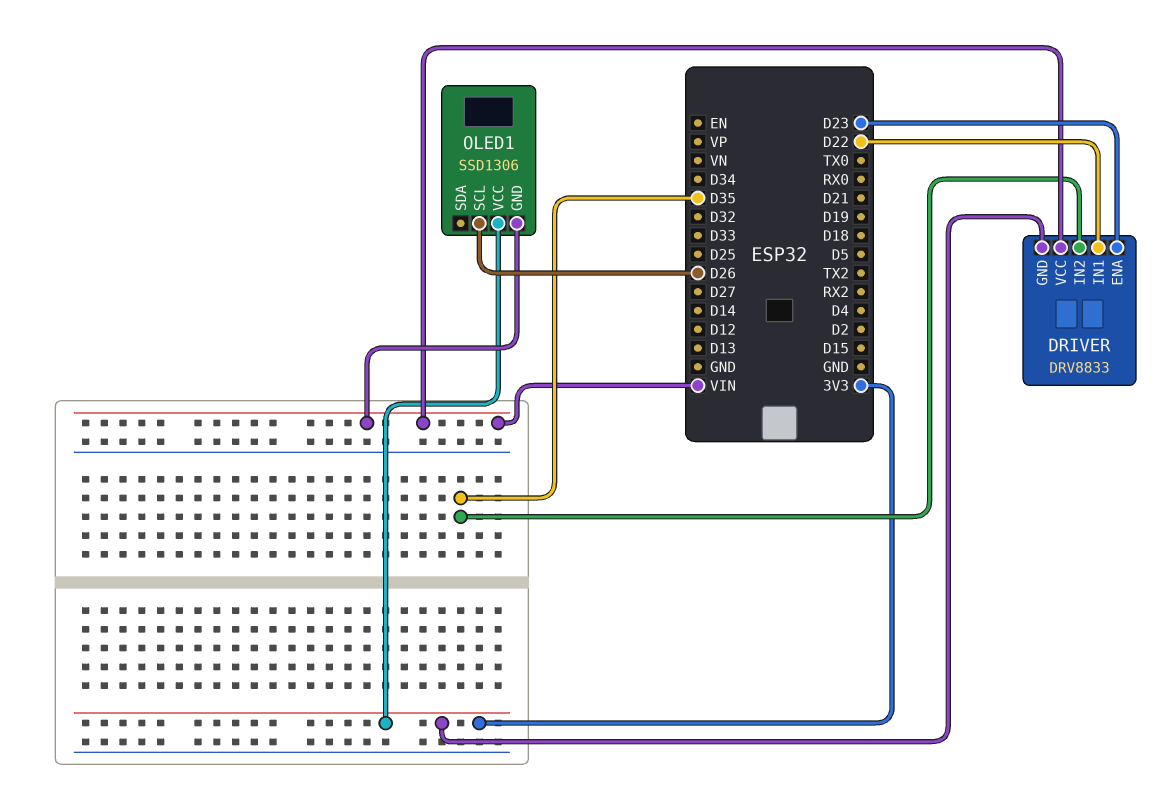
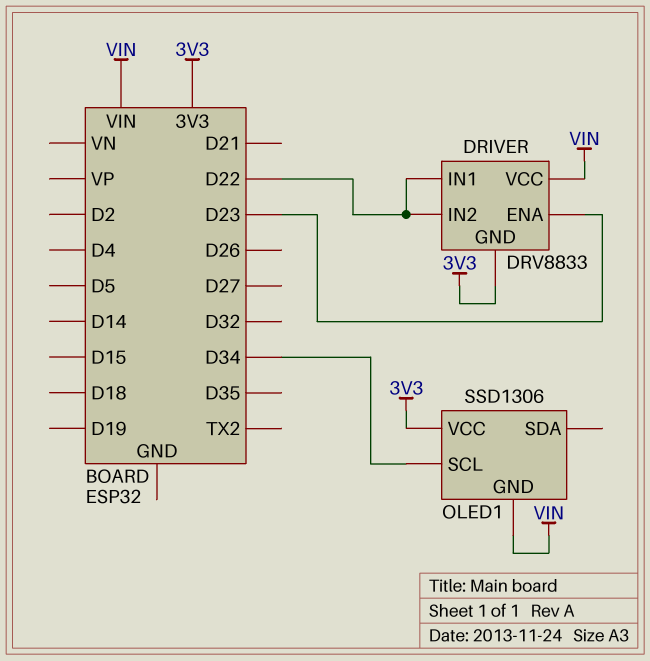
DRIVER pin IN2: D35 -> D22
OLED1 pin SCL: D26 -> D34

